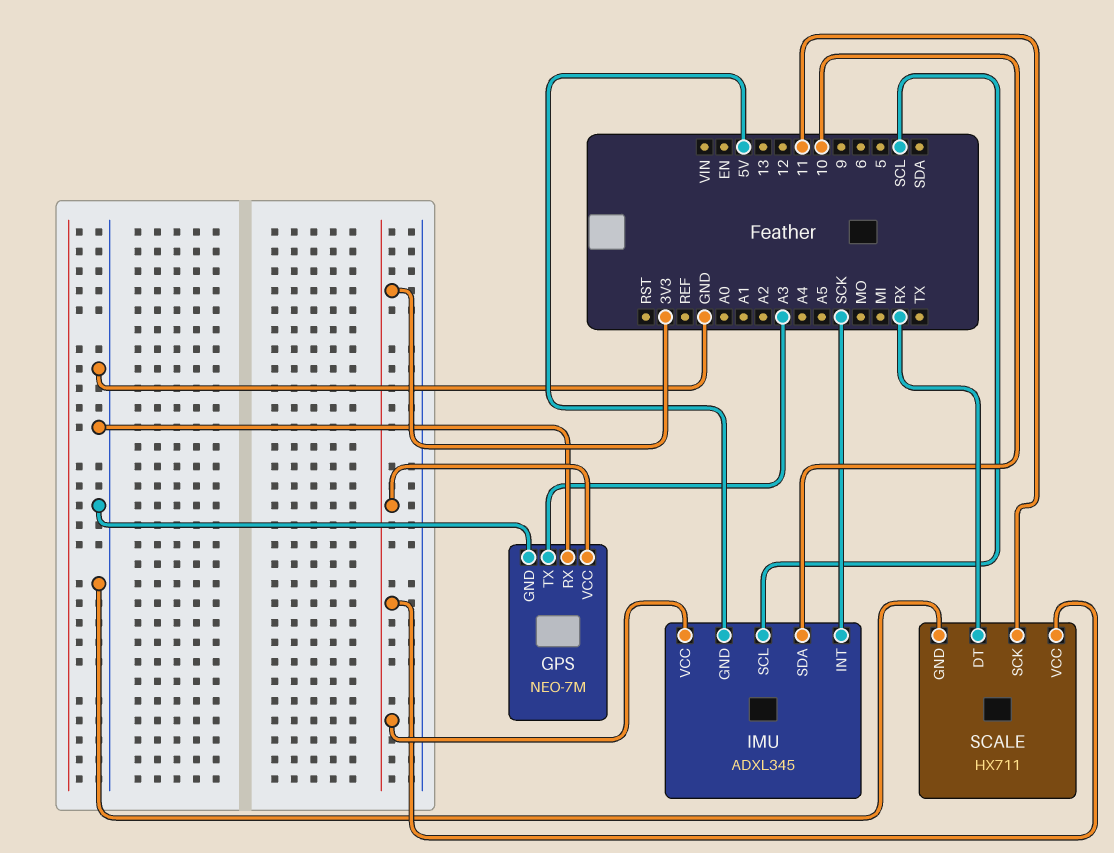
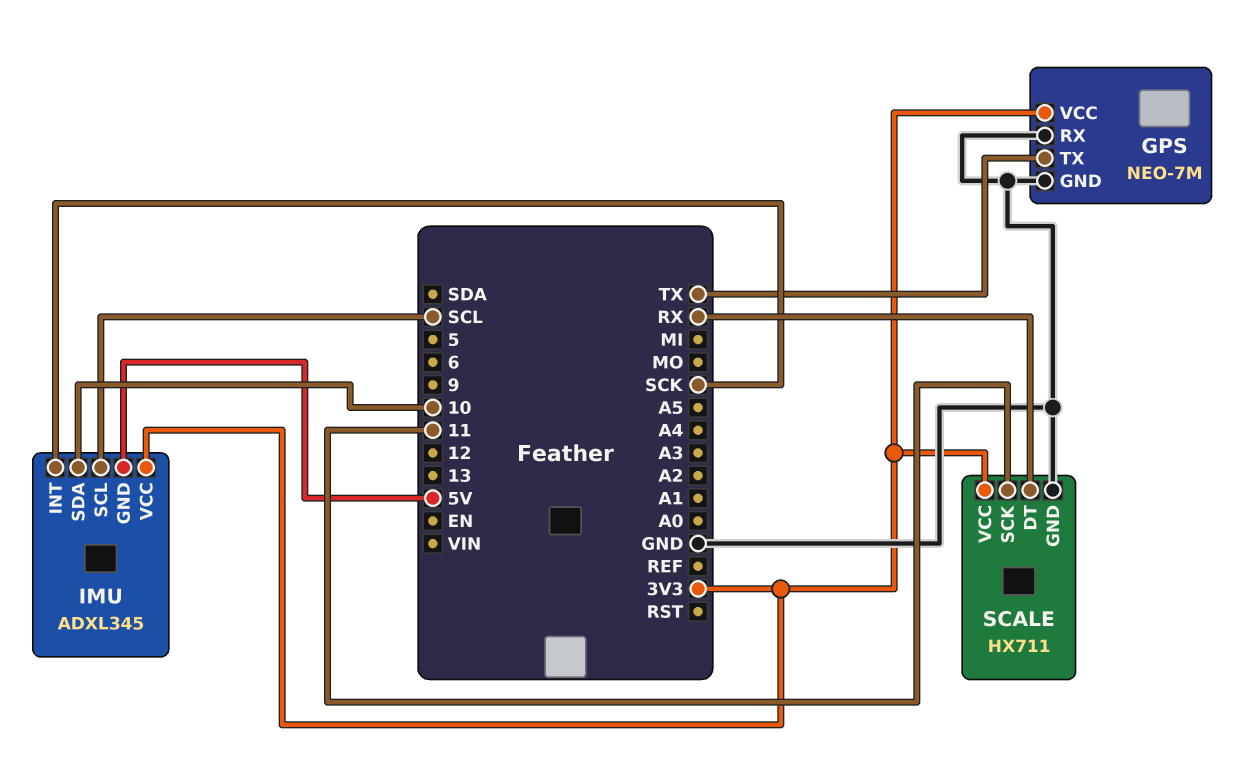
GPS pin TX: A3 -> TX

